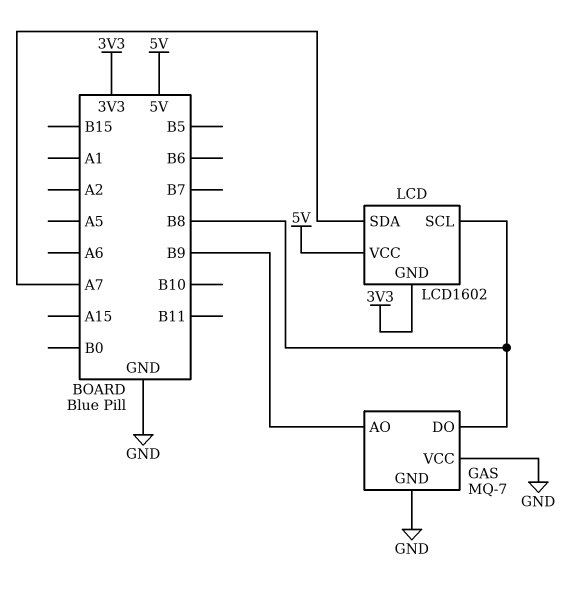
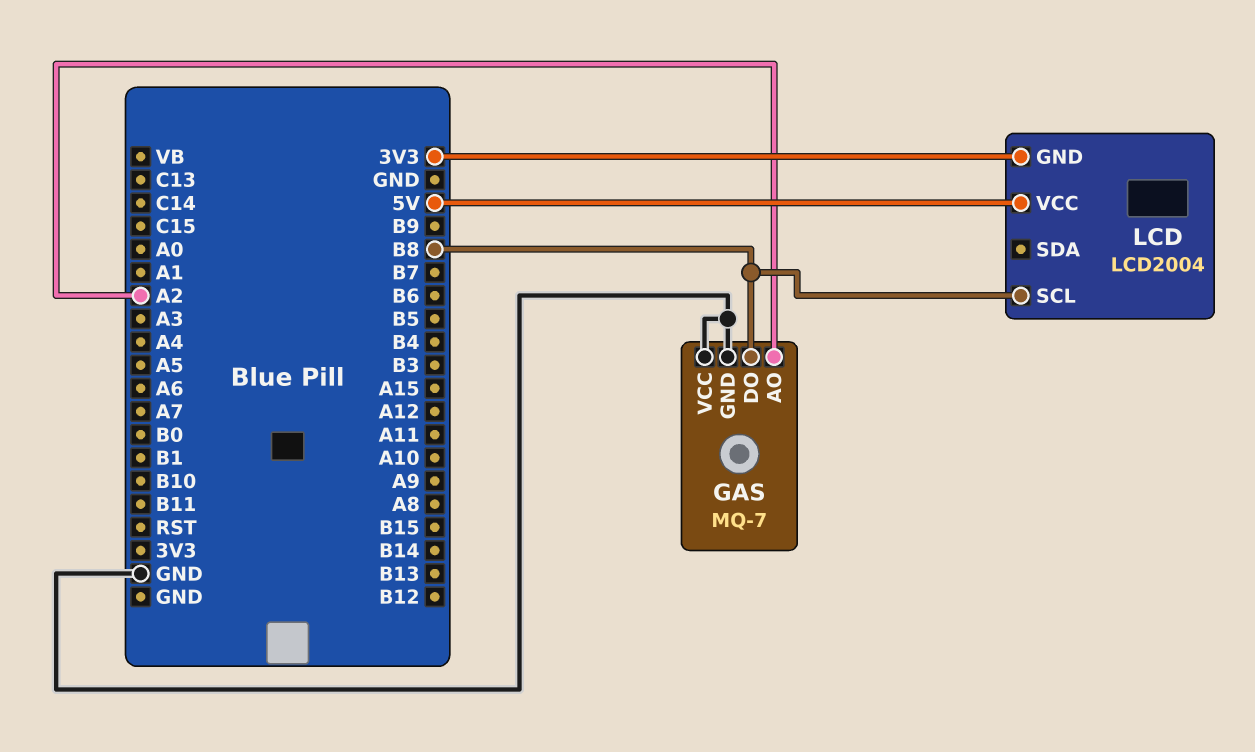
GAS pin AO: B9 -> A2
LCD: LCD1602 -> LCD2004
LCD pin SDA: A7 -> none

